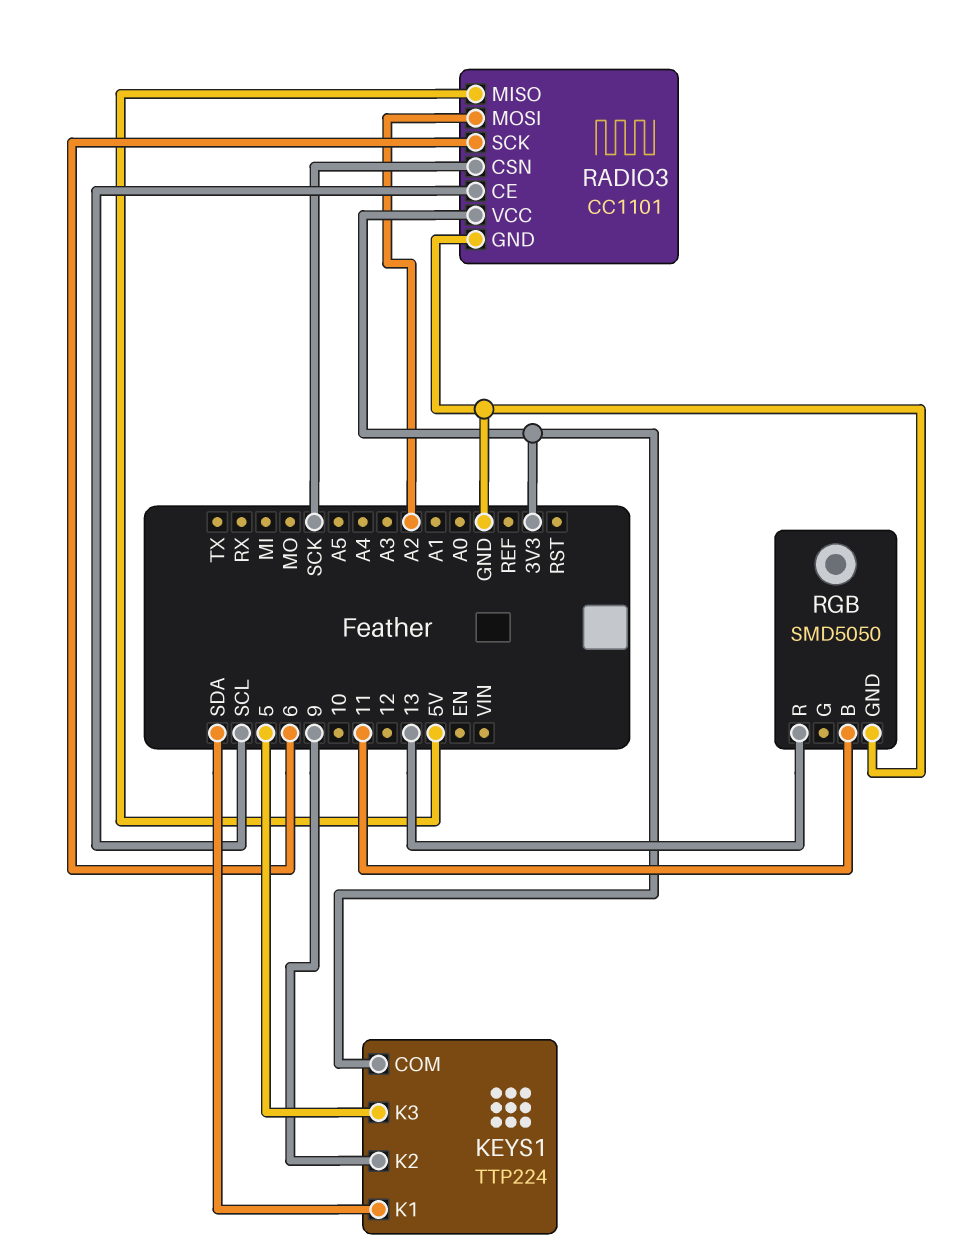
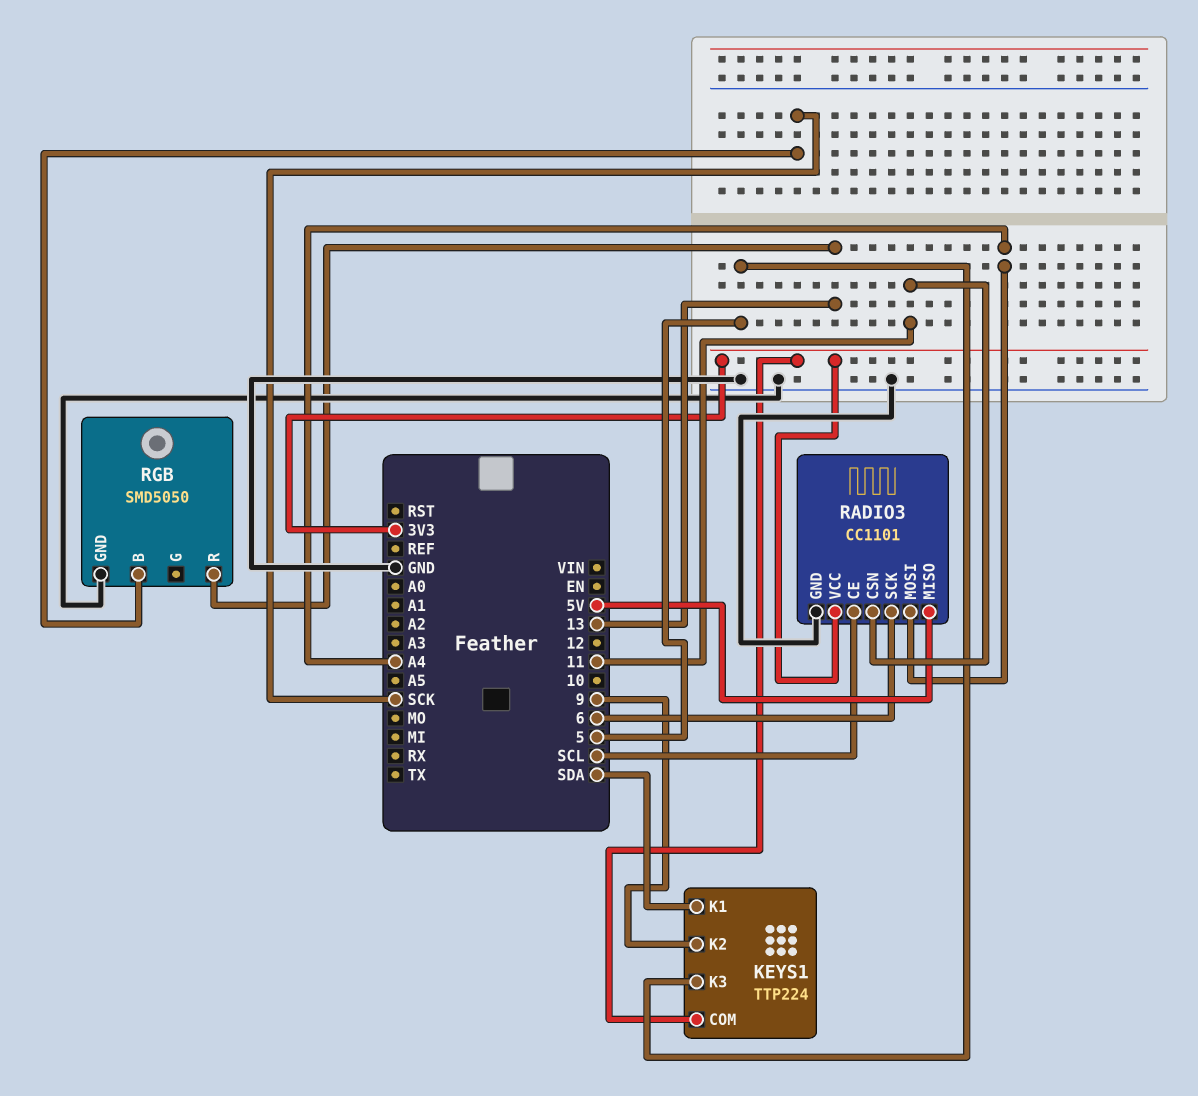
RADIO3 pin CSN: SCK -> 11
RADIO3 pin MOSI: A2 -> A4
RGB pin B: 11 -> SCK

